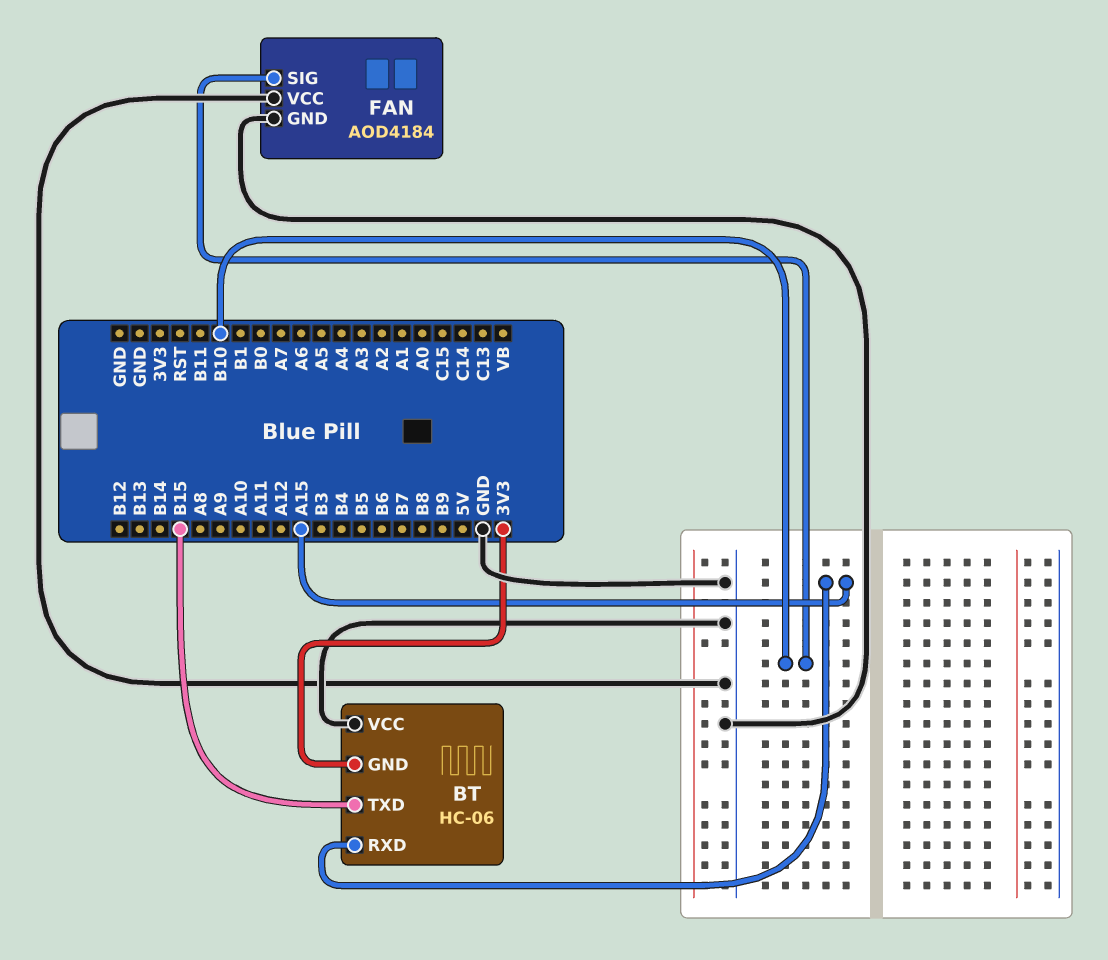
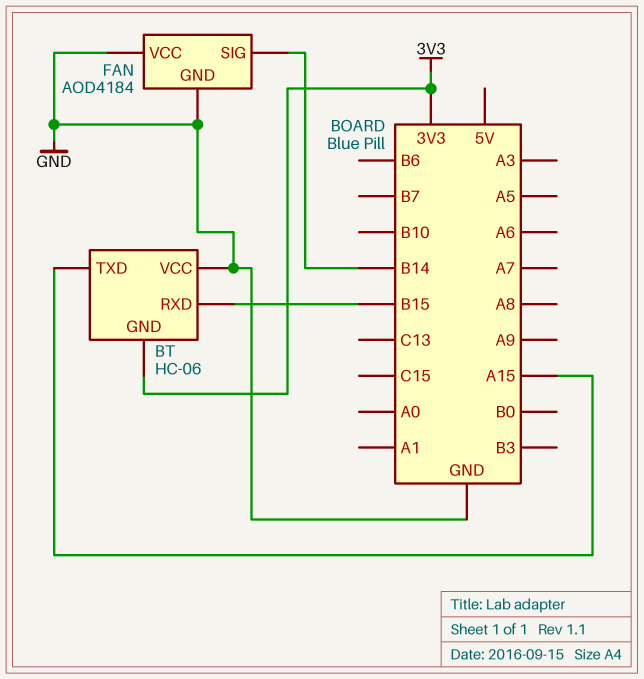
BT pin RXD: A15 -> B15
BT pin TXD: B15 -> A15
FAN pin SIG: B10 -> B14

